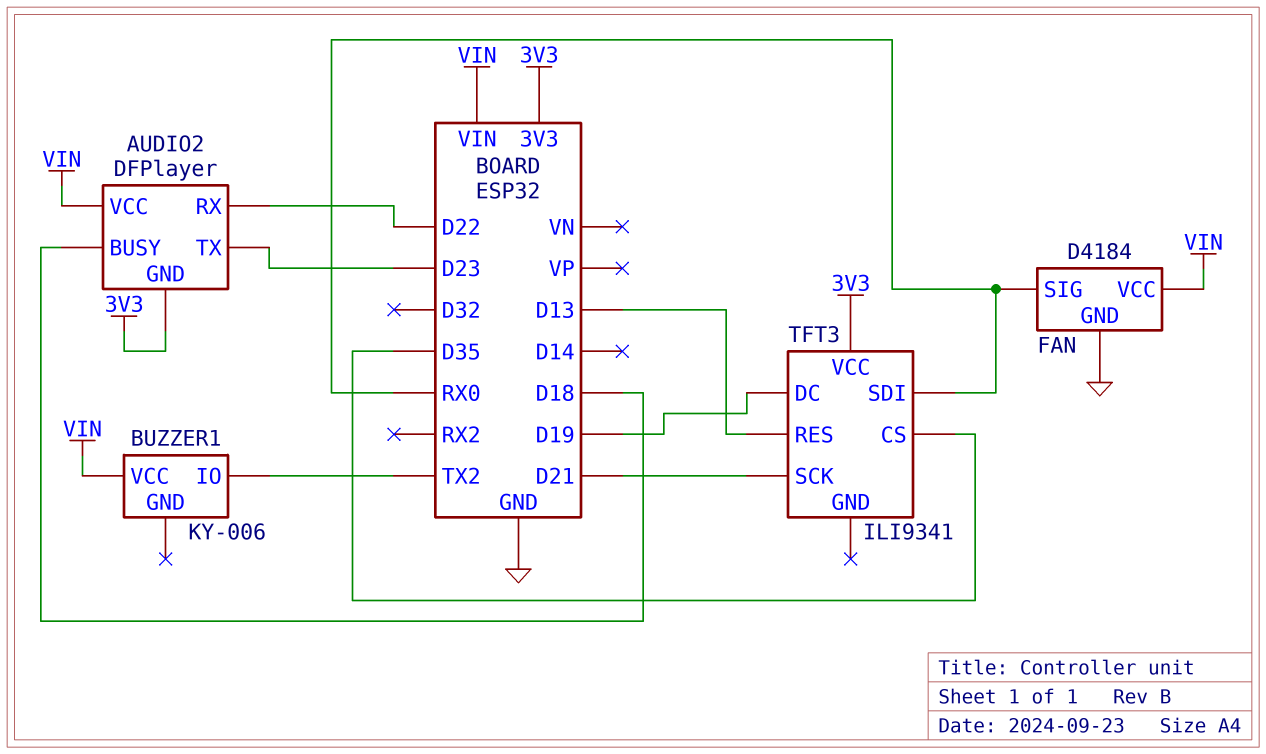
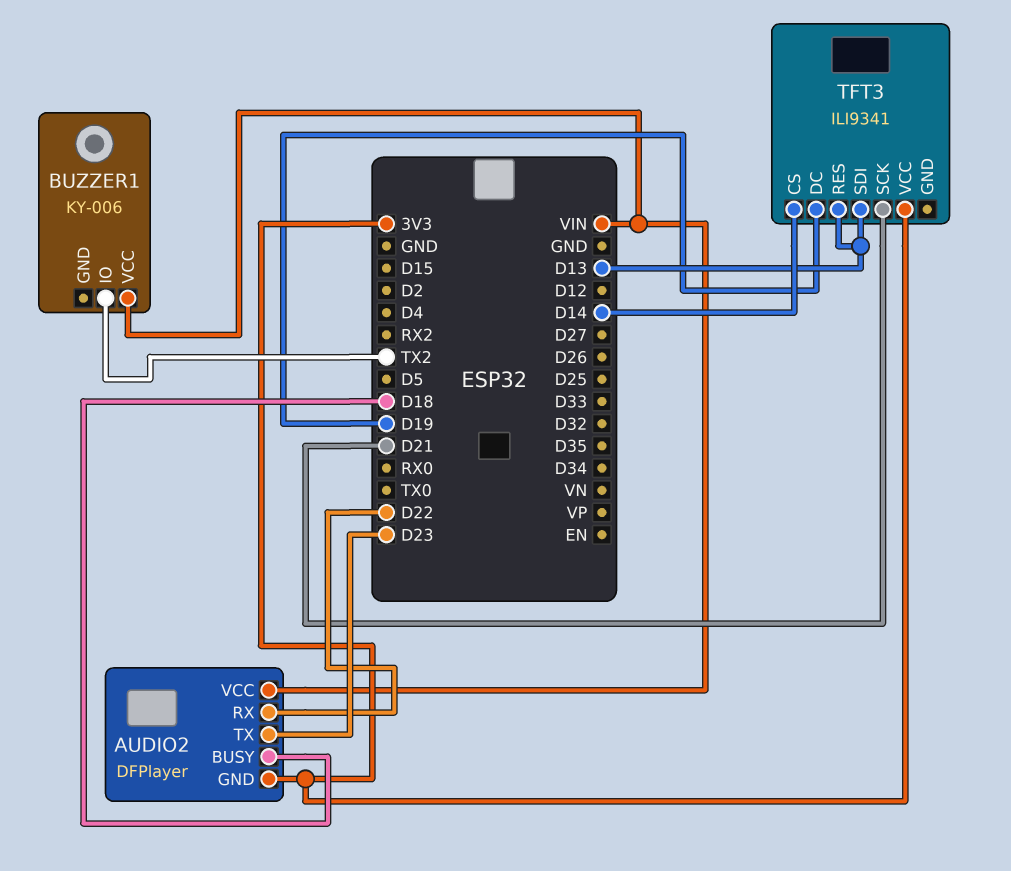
FAN: D4184 -> none
FAN pin GND: GND -> none
FAN pin SIG: RX0 -> none
FAN pin VCC: VIN -> none
TFT3 pin CS: D35 -> D14
TFT3 pin SDI: RX0 -> D13

